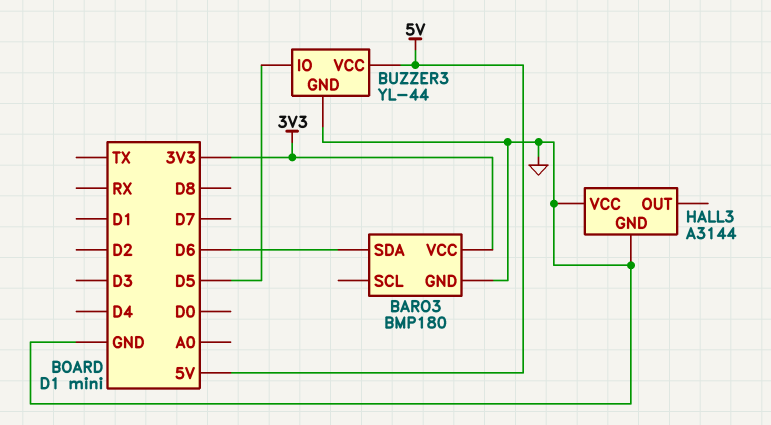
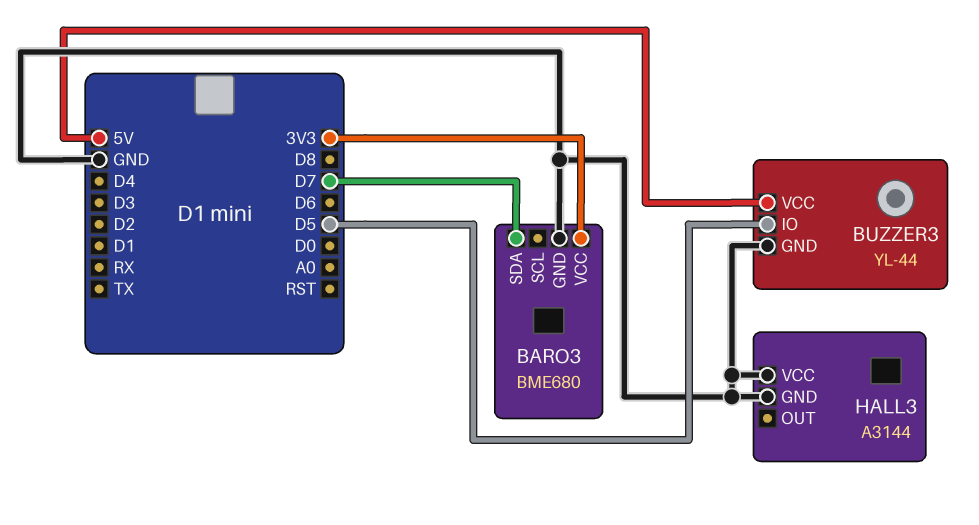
BARO3: BMP180 -> BME680
BARO3 pin SDA: D6 -> D7

